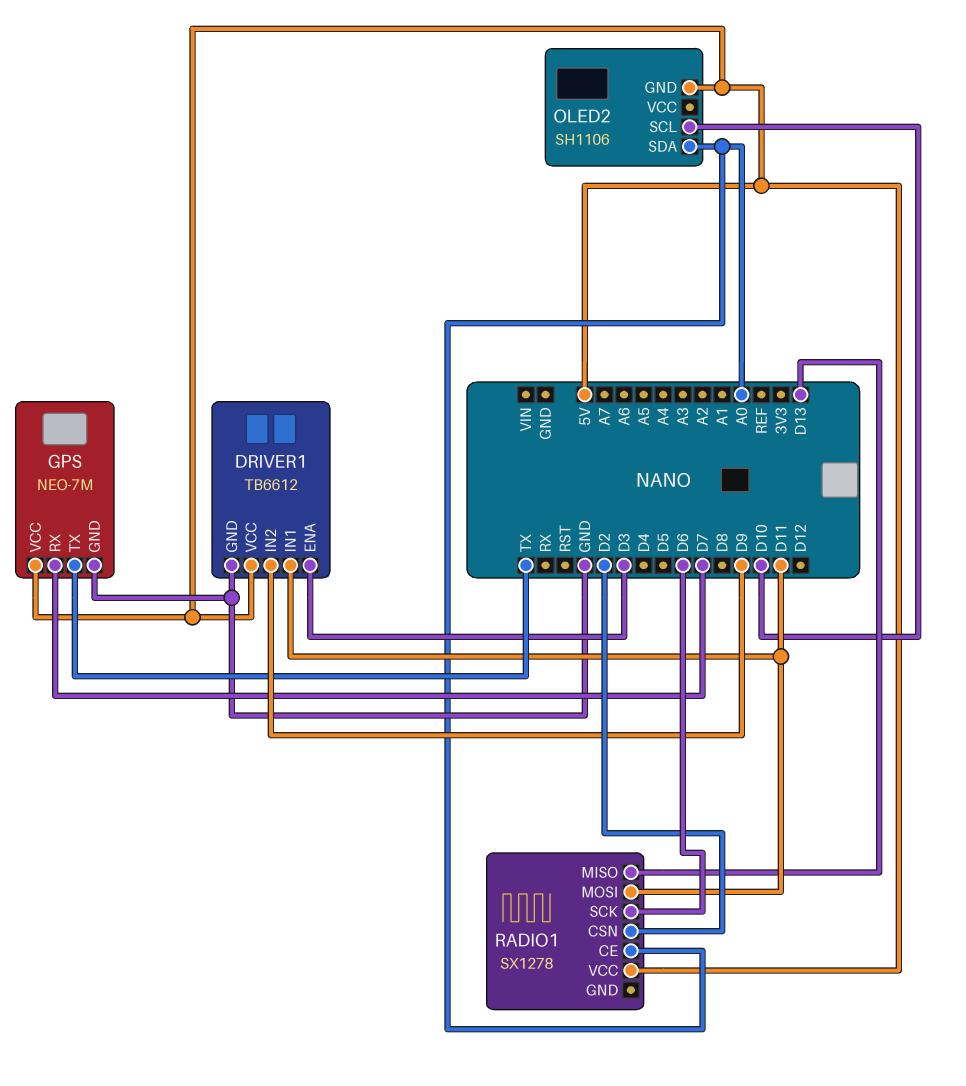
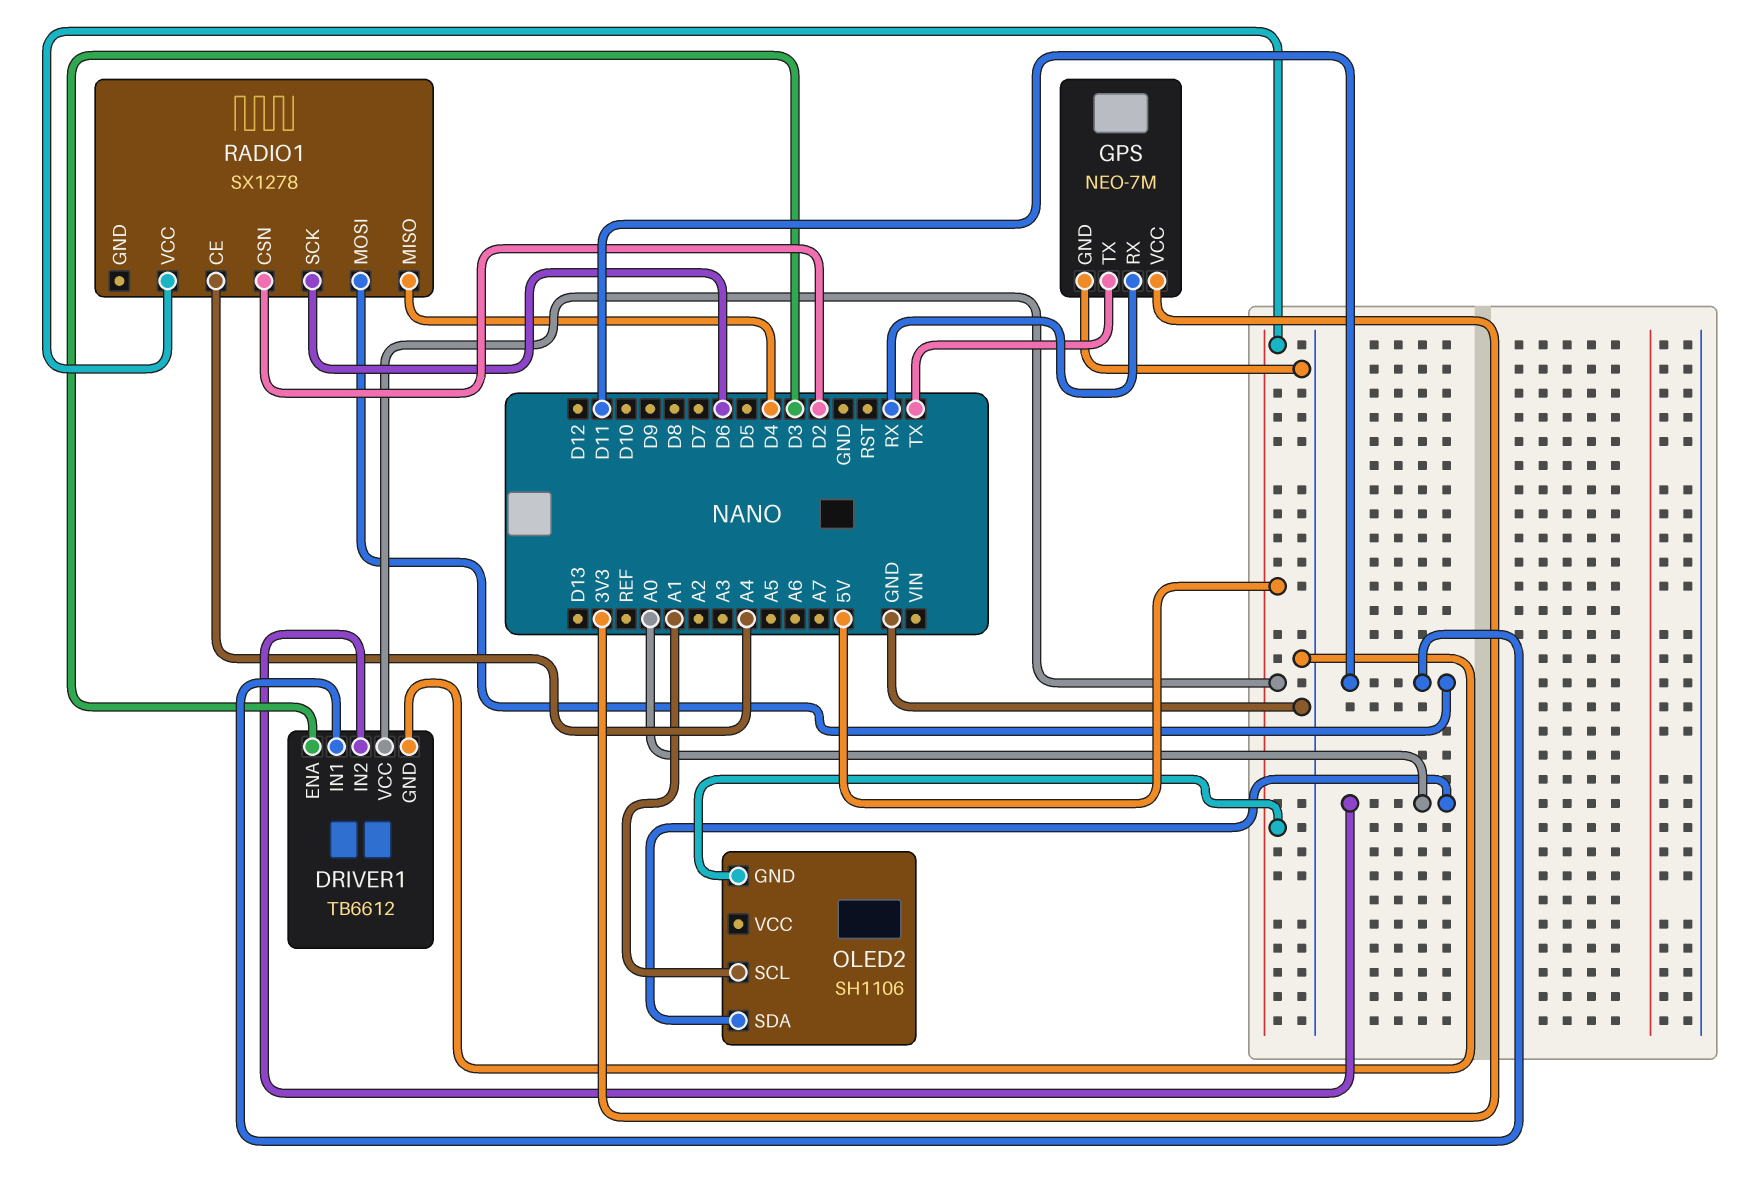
DRIVER1 pin IN2: D9 -> A0
GPS pin RX: D7 -> RX
GPS pin VCC: 5V -> 3V3
OLED2 pin SCL: D10 -> A1
RADIO1 pin CE: A0 -> A4
RADIO1 pin MISO: D13 -> D4

